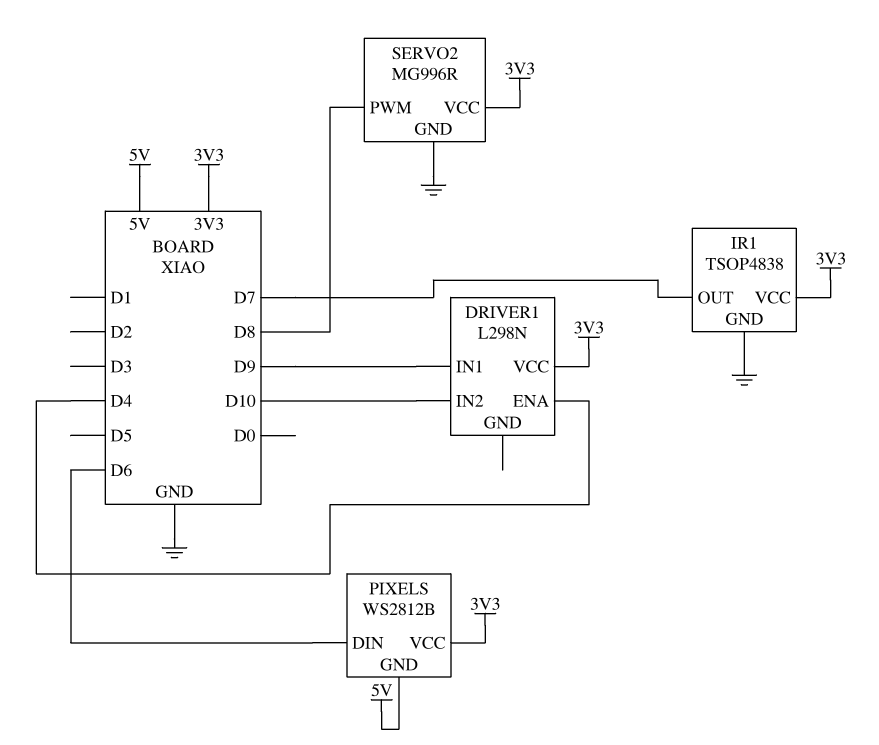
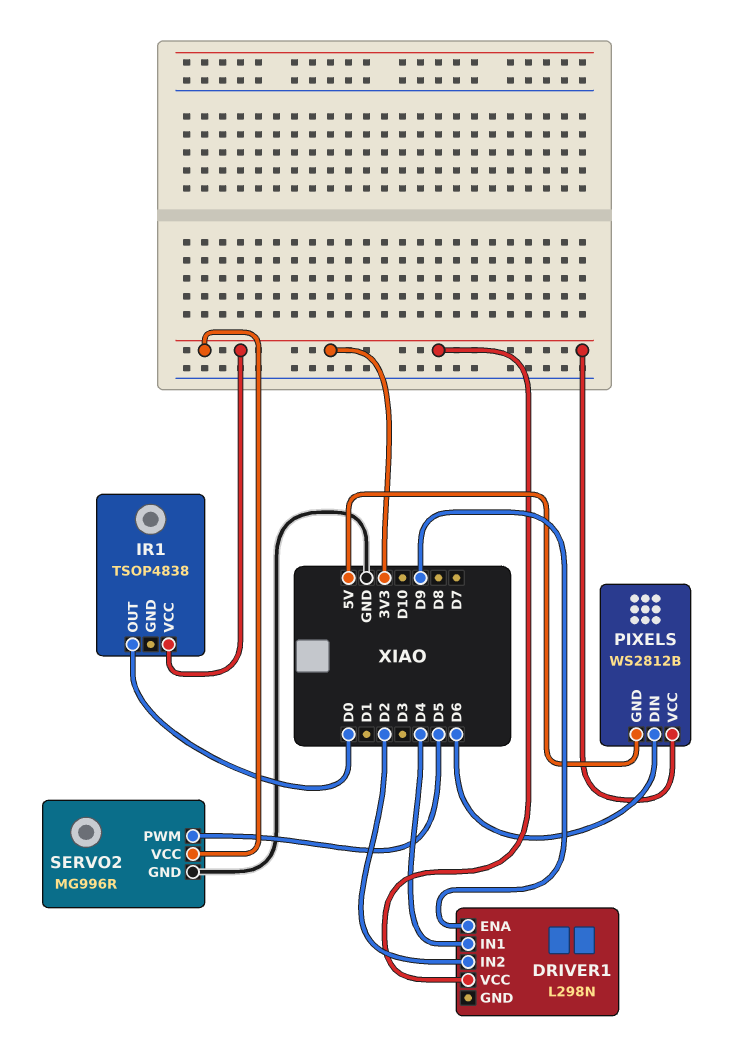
DRIVER1 pin ENA: D4 -> D9
DRIVER1 pin IN1: D9 -> D4
DRIVER1 pin IN2: D10 -> D2
IR1 pin GND: GND -> none
IR1 pin OUT: D7 -> D0
SERVO2 pin PWM: D8 -> D5

